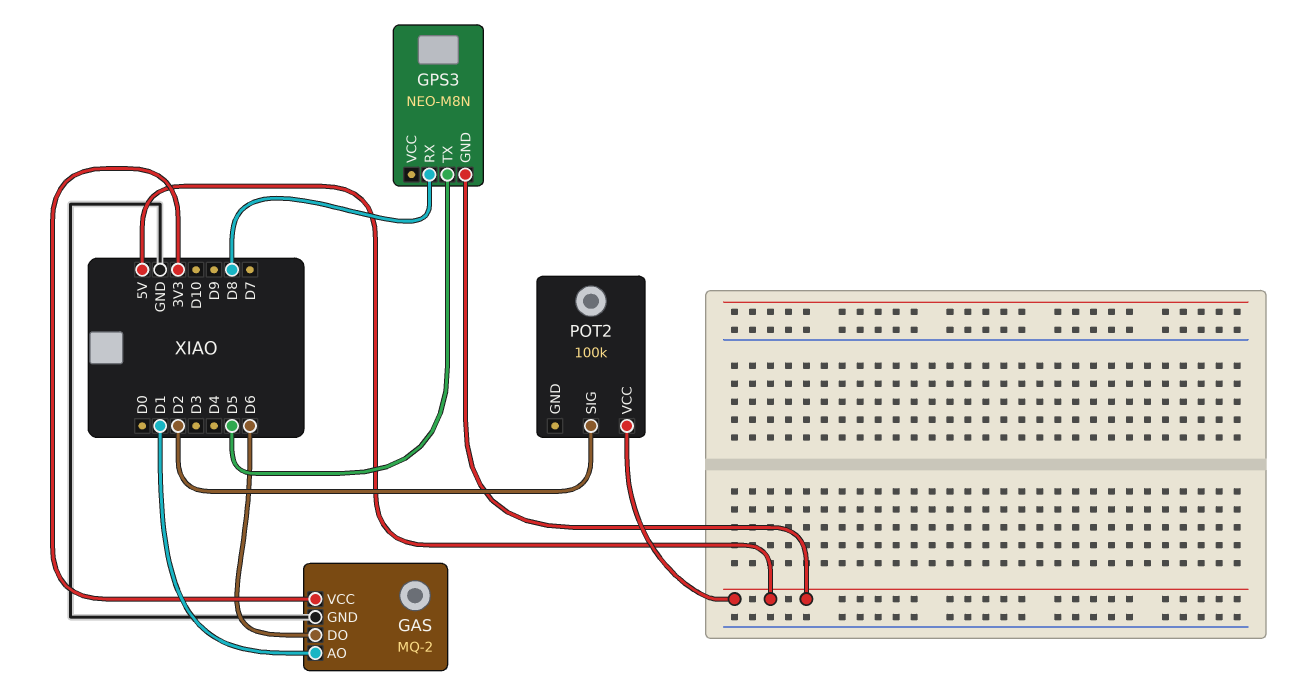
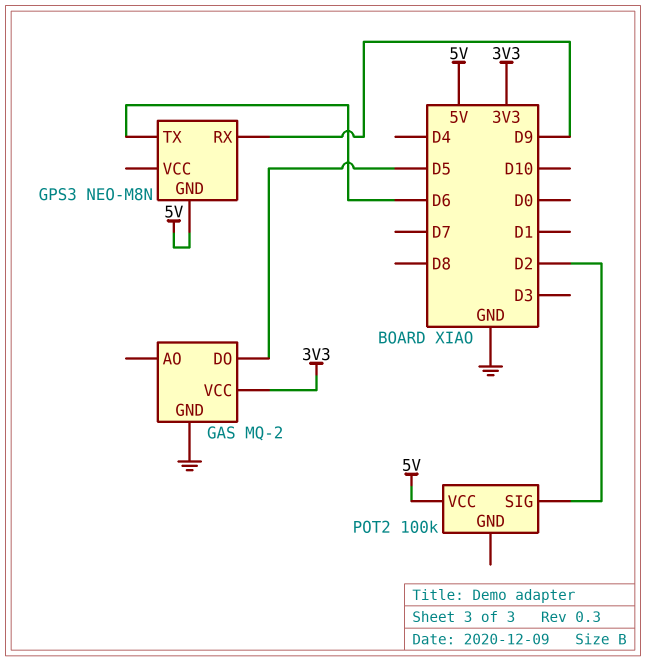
GAS pin AO: D1 -> none
GAS pin DO: D6 -> D5
GPS3 pin RX: D8 -> D9
GPS3 pin TX: D5 -> D6

